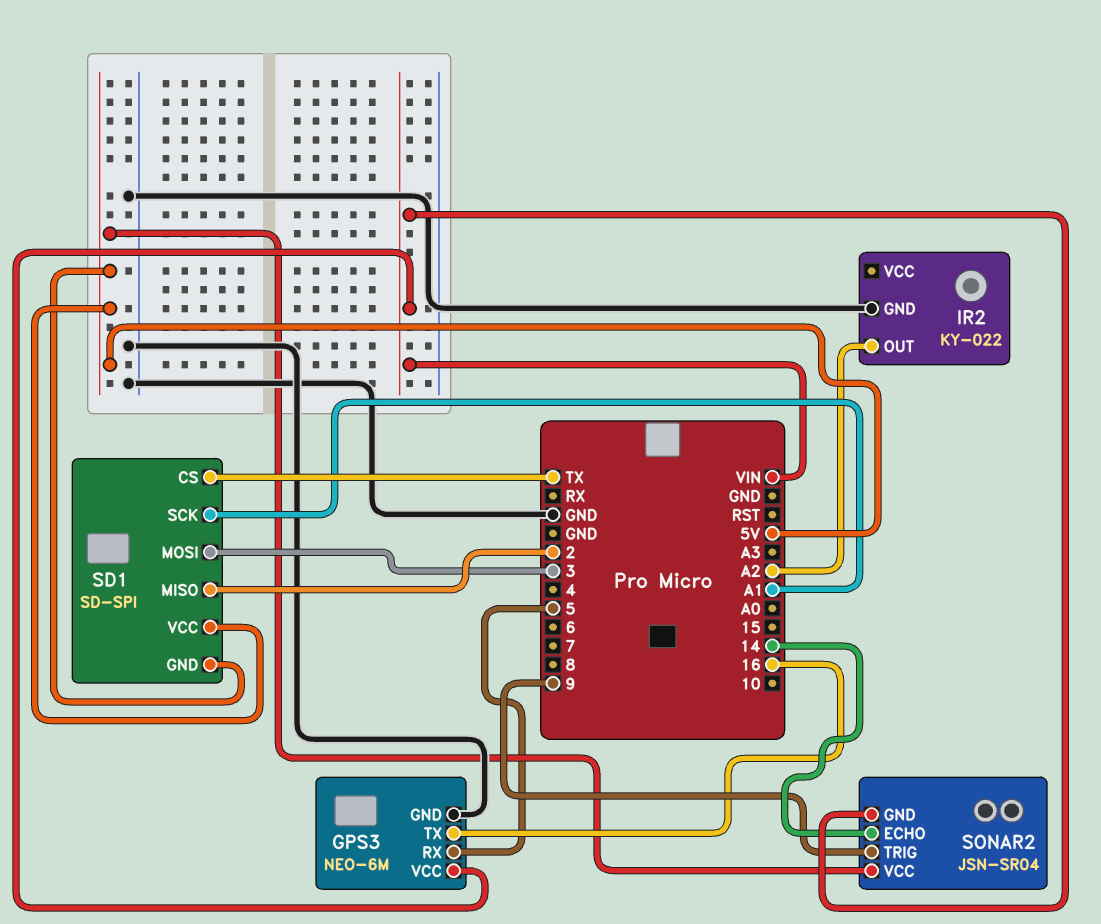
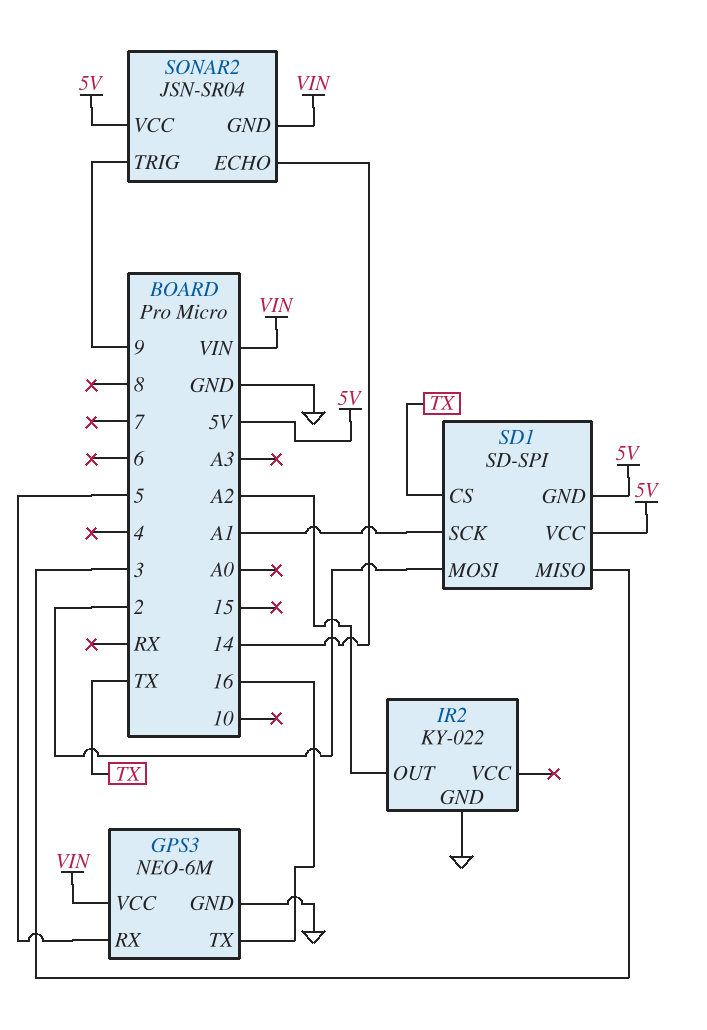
SD1 pin MISO: 2 -> 3
SD1 pin MOSI: 3 -> 2

